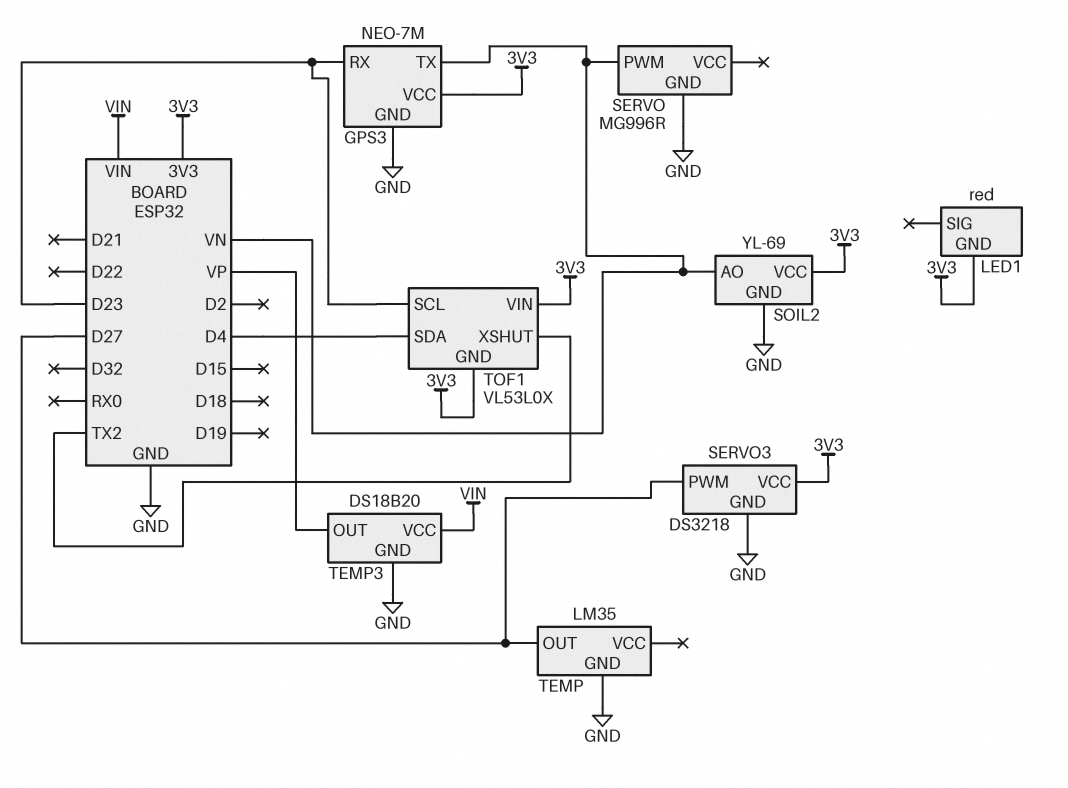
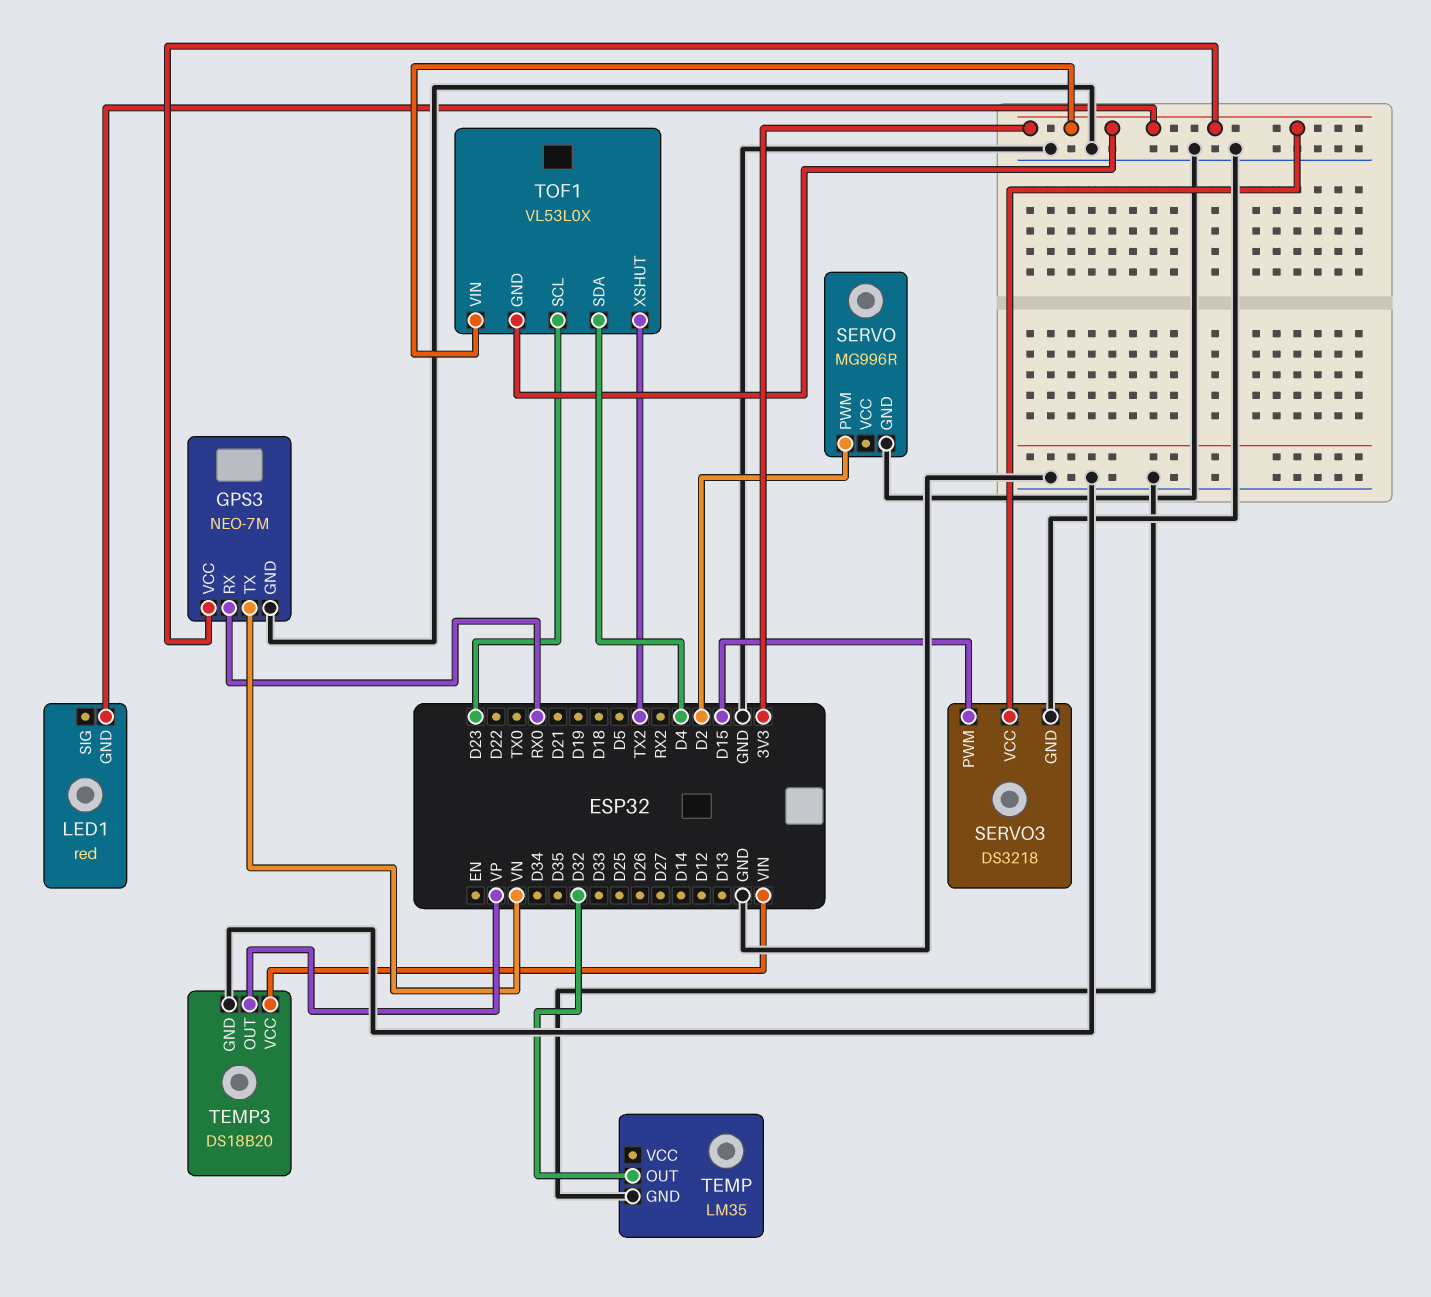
GPS3 pin RX: D23 -> RX0
SERVO pin PWM: VN -> D2
SERVO3 pin PWM: D27 -> D15
SOIL2: YL-69 -> none
SOIL2 pin AO: VN -> none
SOIL2 pin GND: GND -> none
SOIL2 pin VCC: 3V3 -> none
TEMP pin OUT: D27 -> D32

